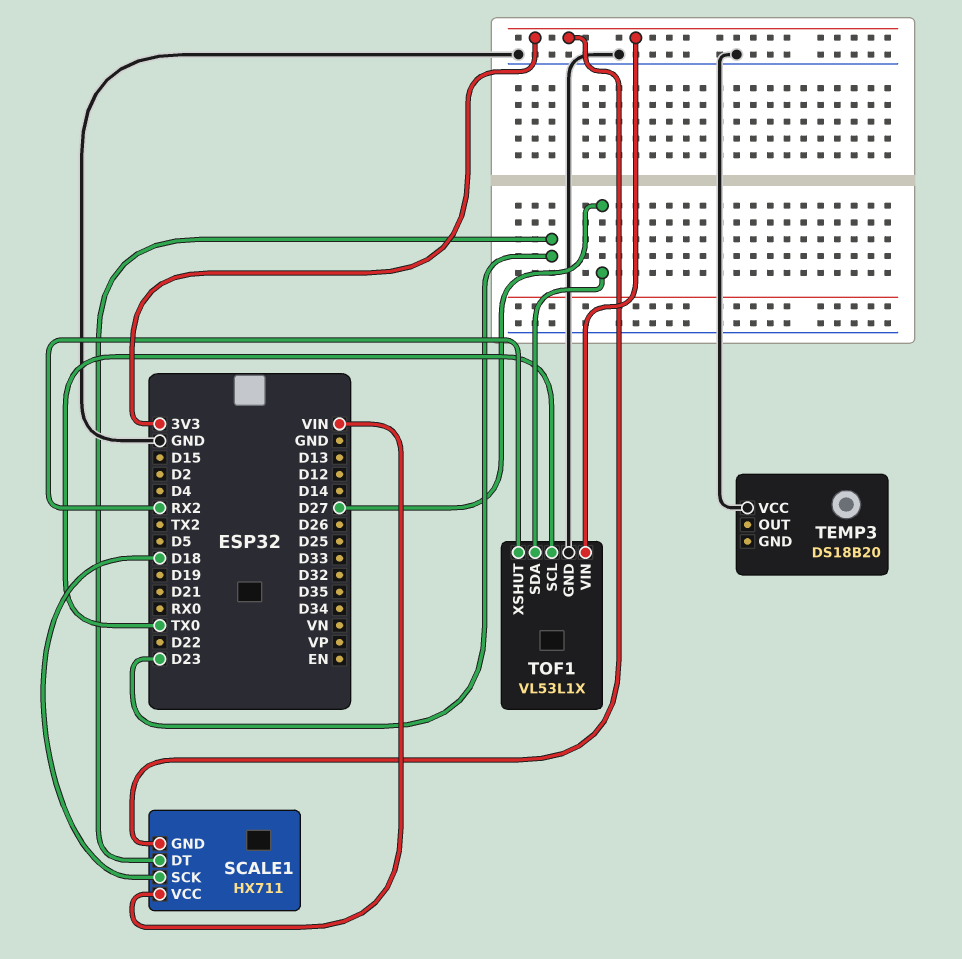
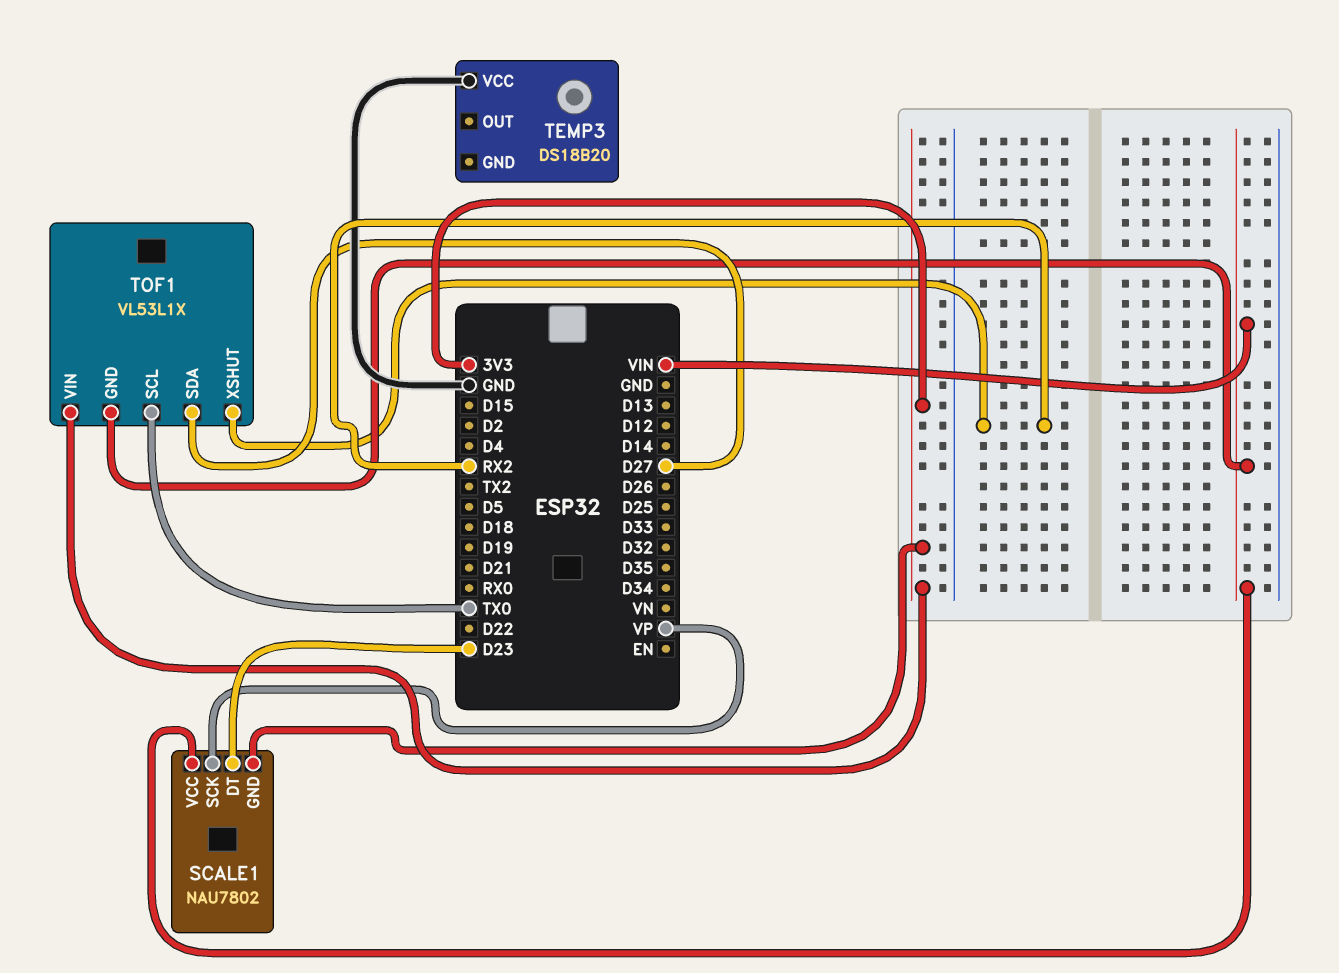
SCALE1: HX711 -> NAU7802
SCALE1 pin SCK: D18 -> VP
TOF1 pin GND: GND -> VIN

